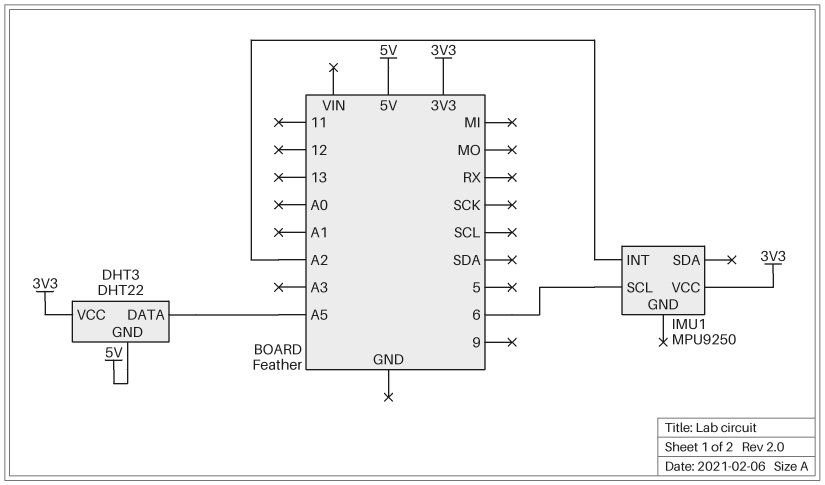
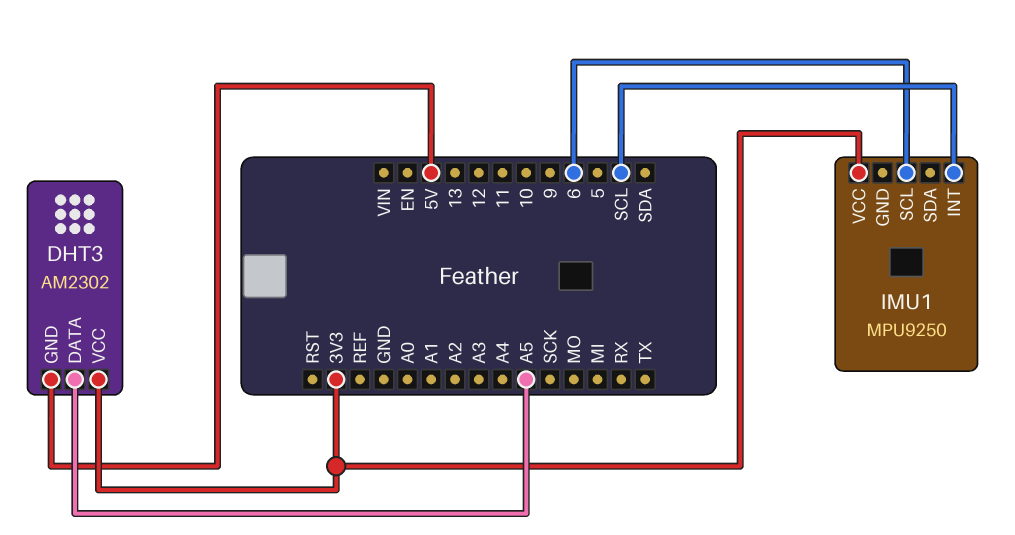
DHT3: DHT22 -> AM2302
IMU1 pin INT: A2 -> SCL

